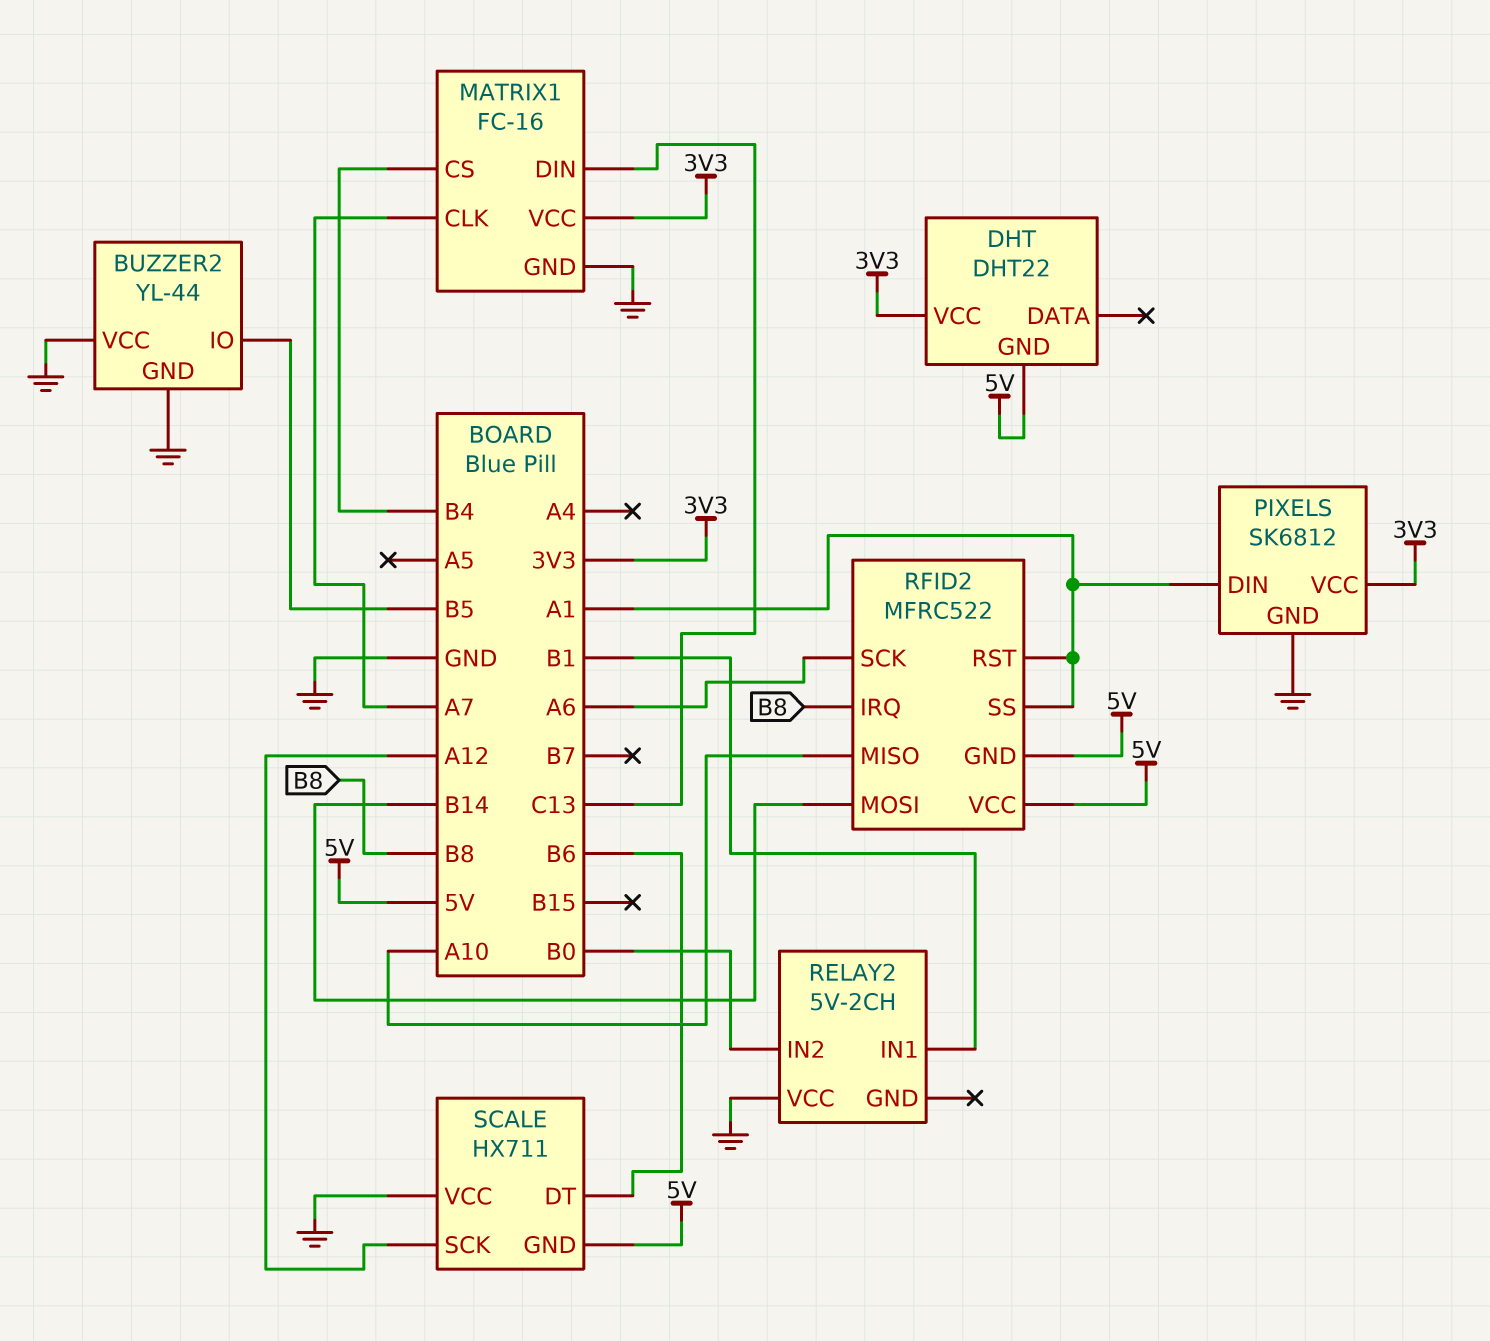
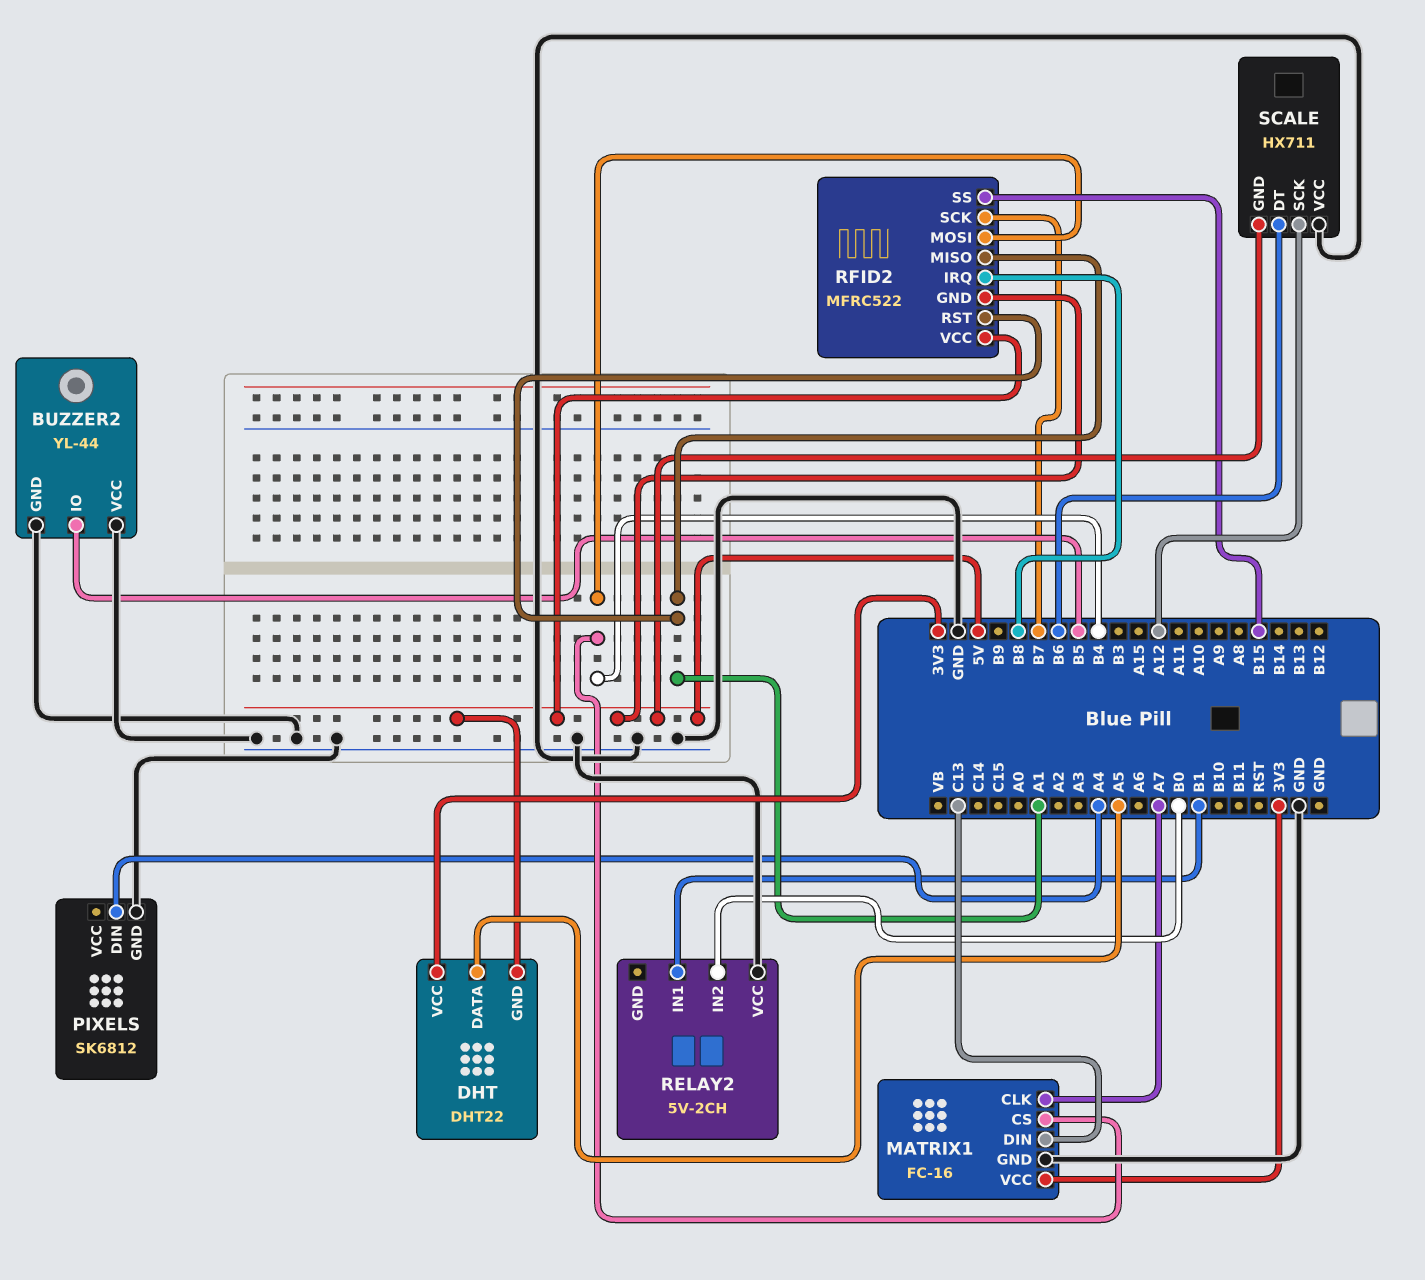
DHT pin DATA: none -> A5
PIXELS pin DIN: A1 -> A4
PIXELS pin VCC: 3V3 -> none
RFID2 pin MISO: A10 -> A1
RFID2 pin MOSI: B14 -> B4
RFID2 pin SCK: A6 -> B7
RFID2 pin SS: A1 -> B15

